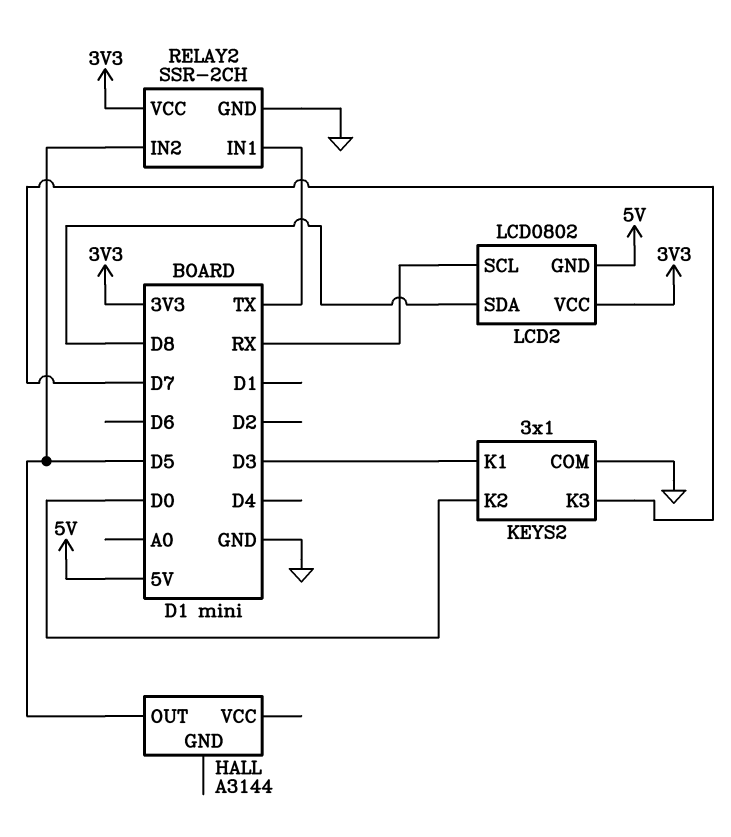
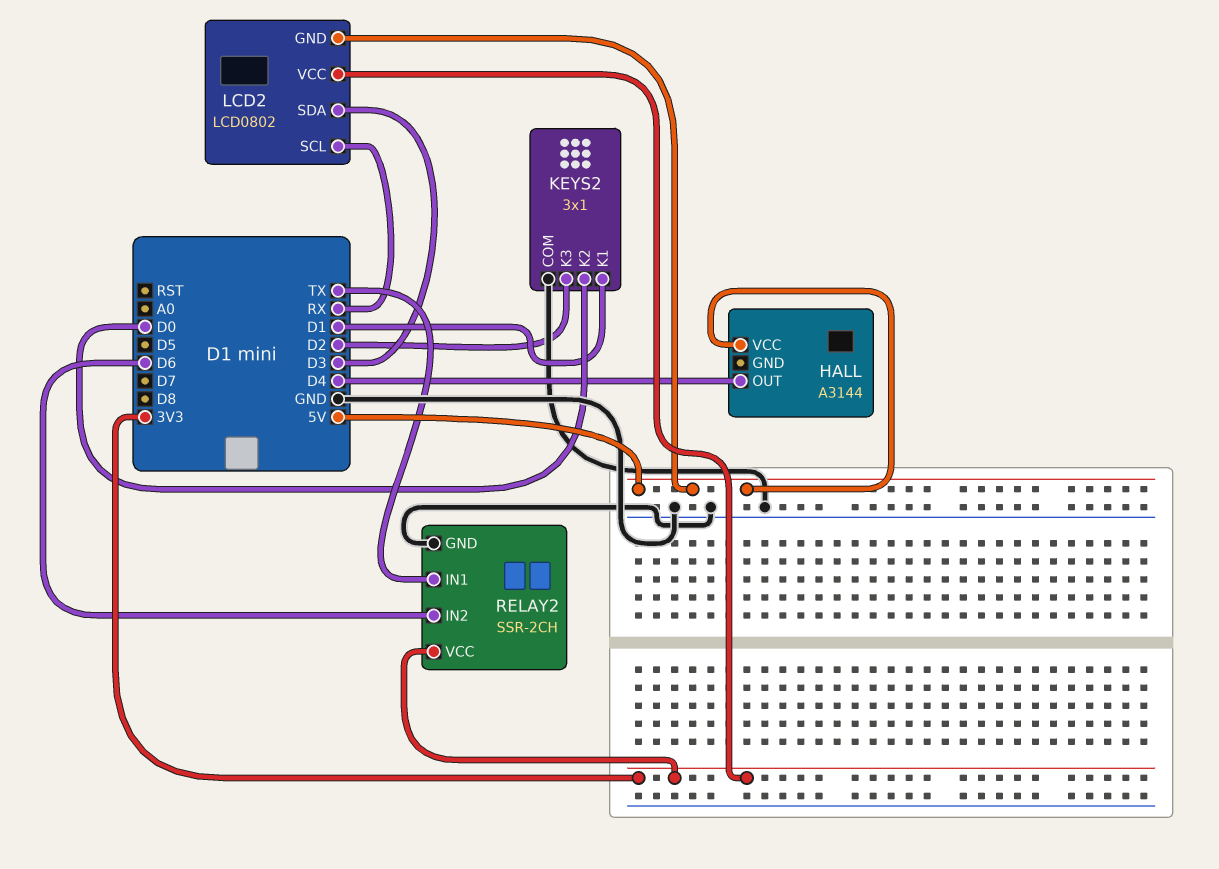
HALL pin OUT: D5 -> D4
HALL pin VCC: none -> 5V
KEYS2 pin K1: D3 -> D1
KEYS2 pin K3: D7 -> D2
LCD2 pin SDA: D8 -> D3
RELAY2 pin IN2: D5 -> D6

